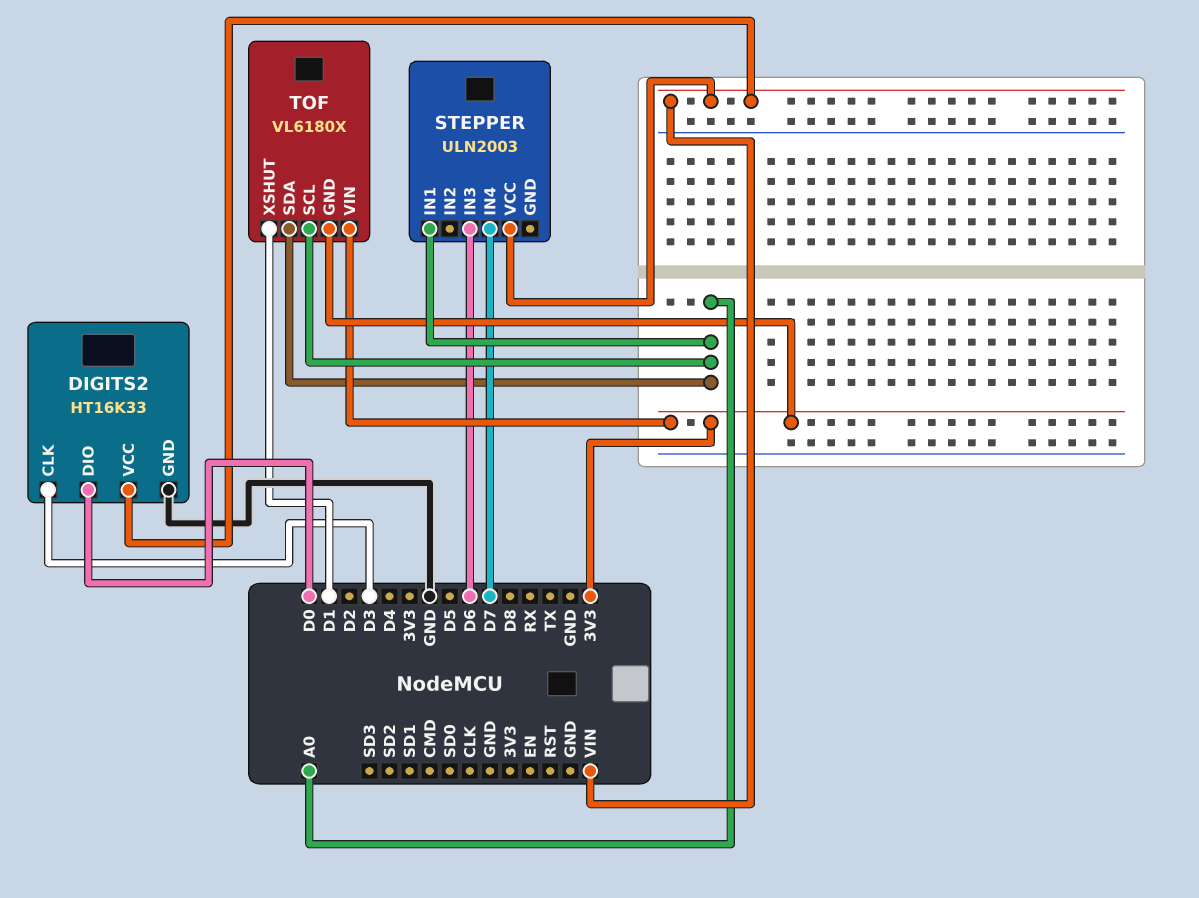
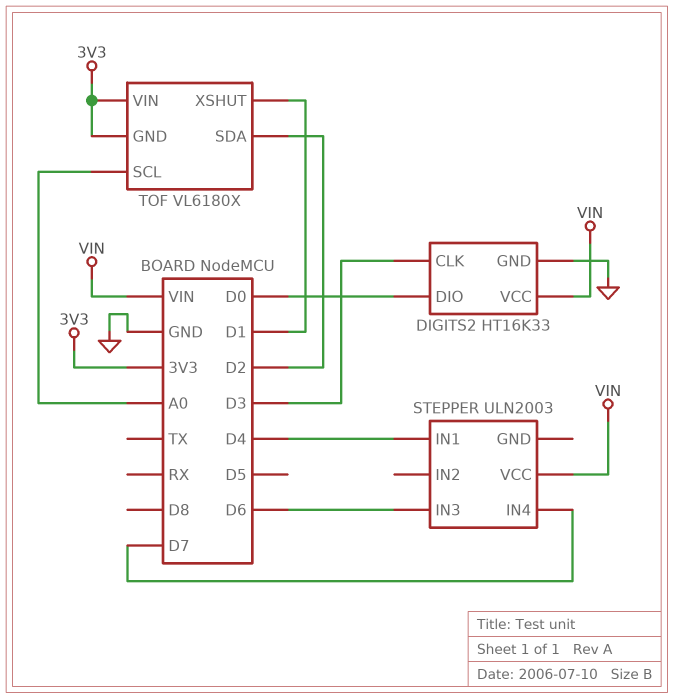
STEPPER pin IN1: A0 -> D4
TOF pin SDA: A0 -> D2

